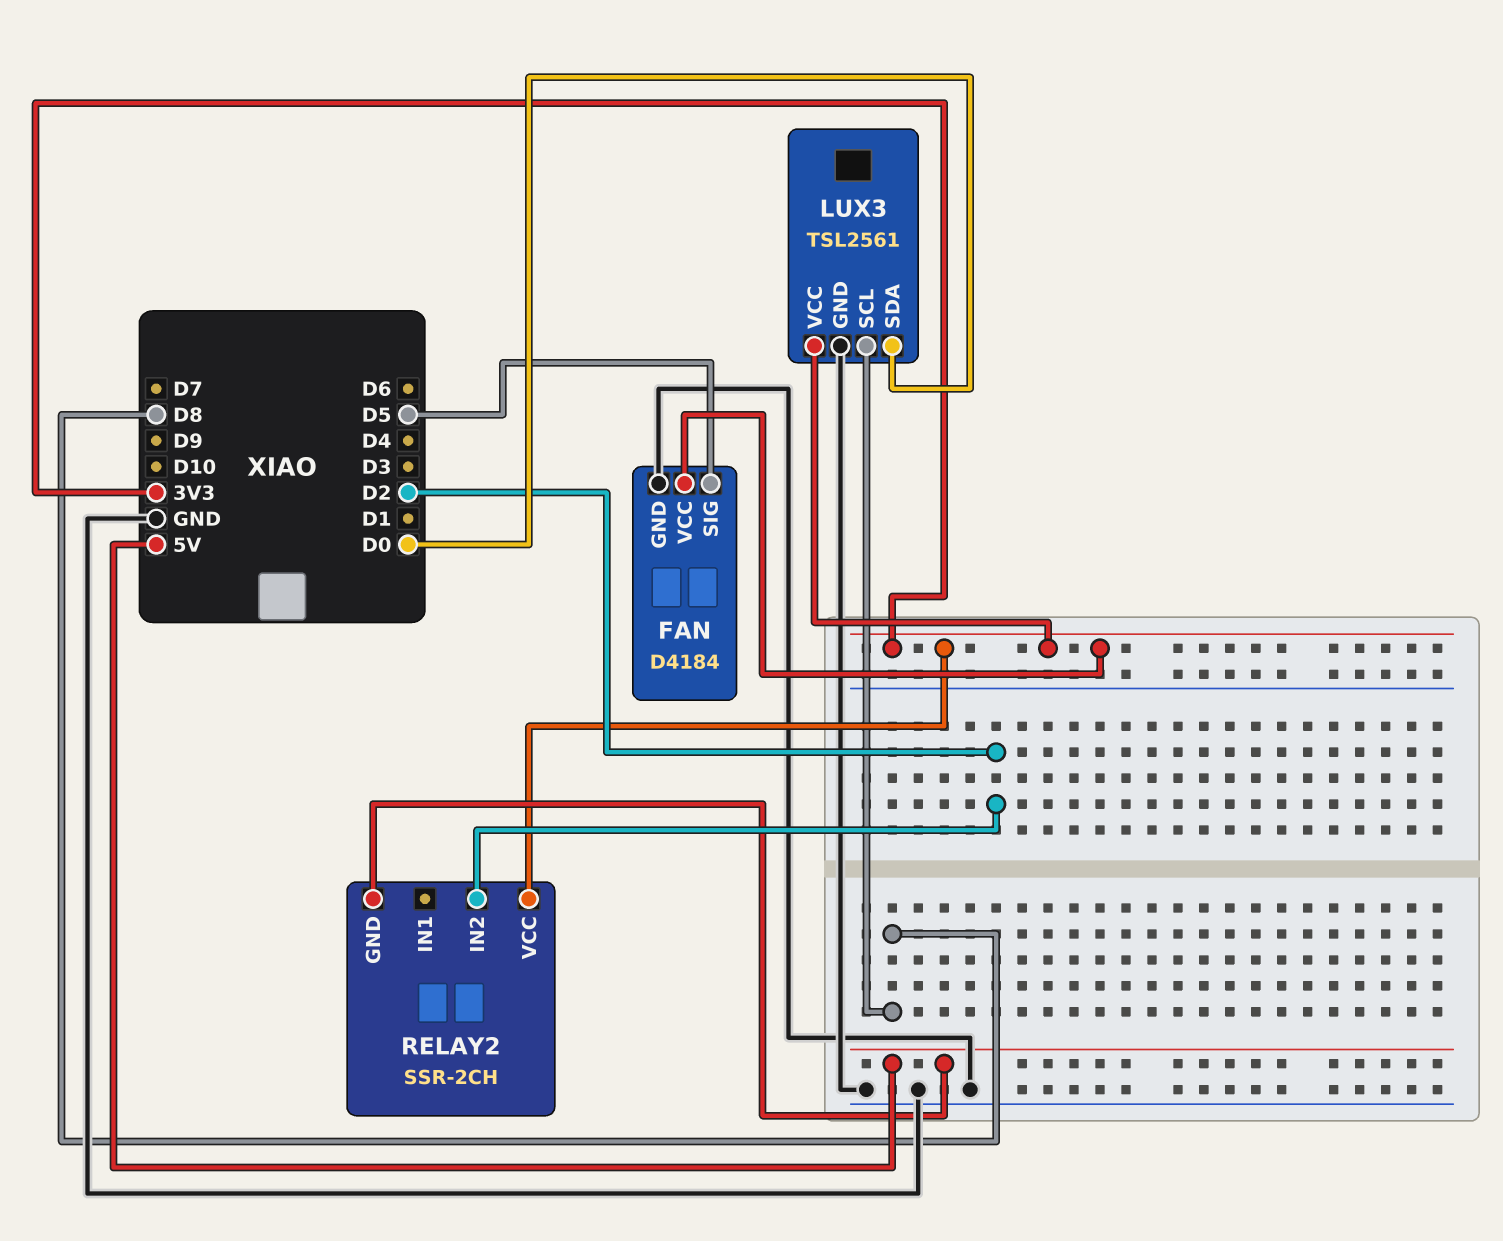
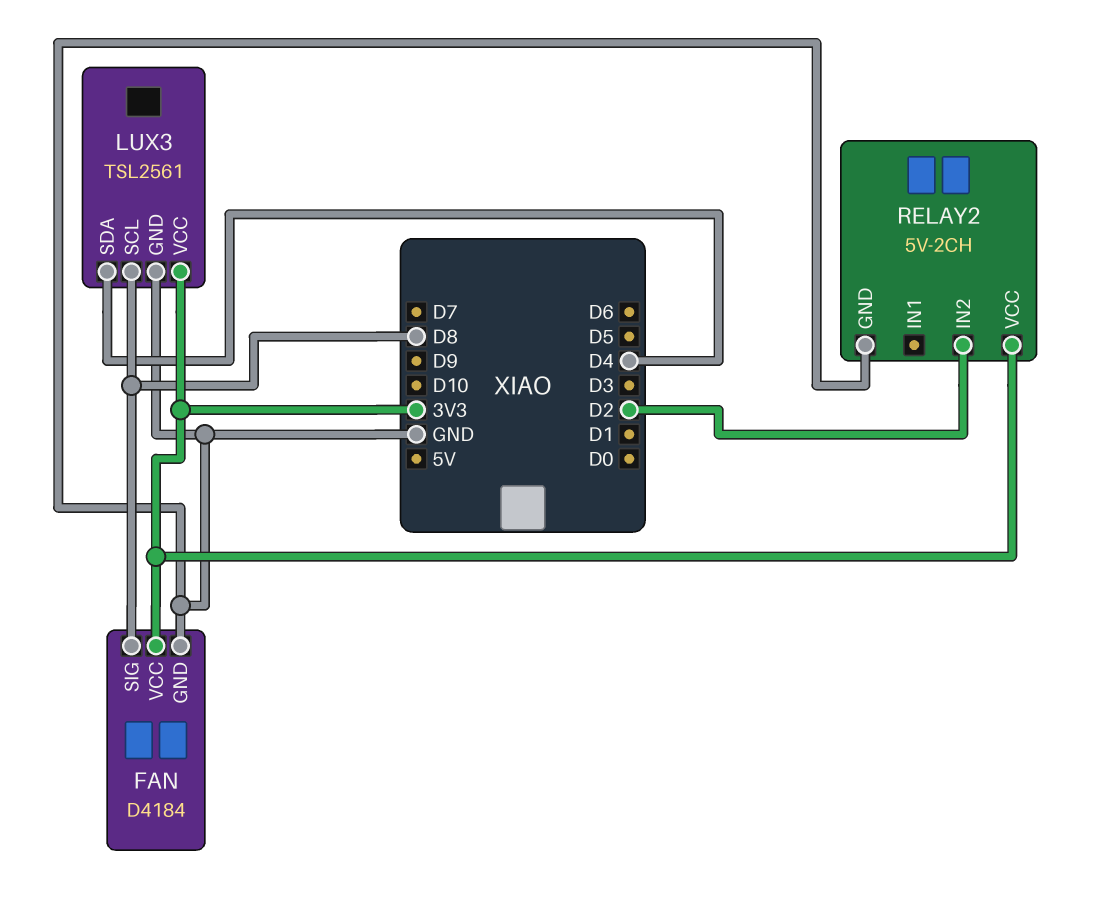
FAN pin SIG: D5 -> D8
LUX3 pin SDA: D0 -> D4
RELAY2: SSR-2CH -> 5V-2CH
RELAY2 pin GND: 5V -> GND

